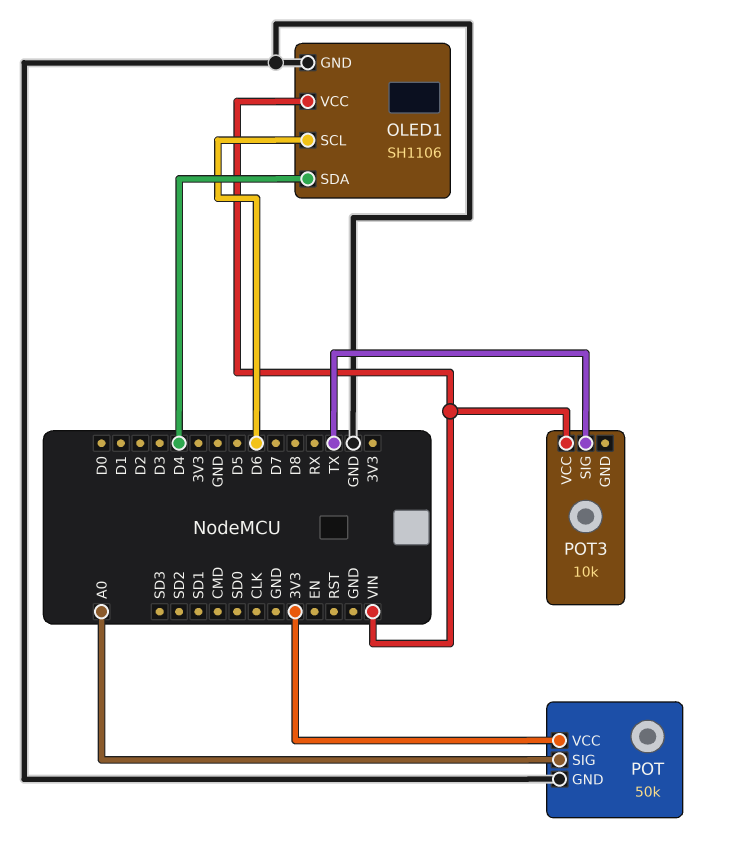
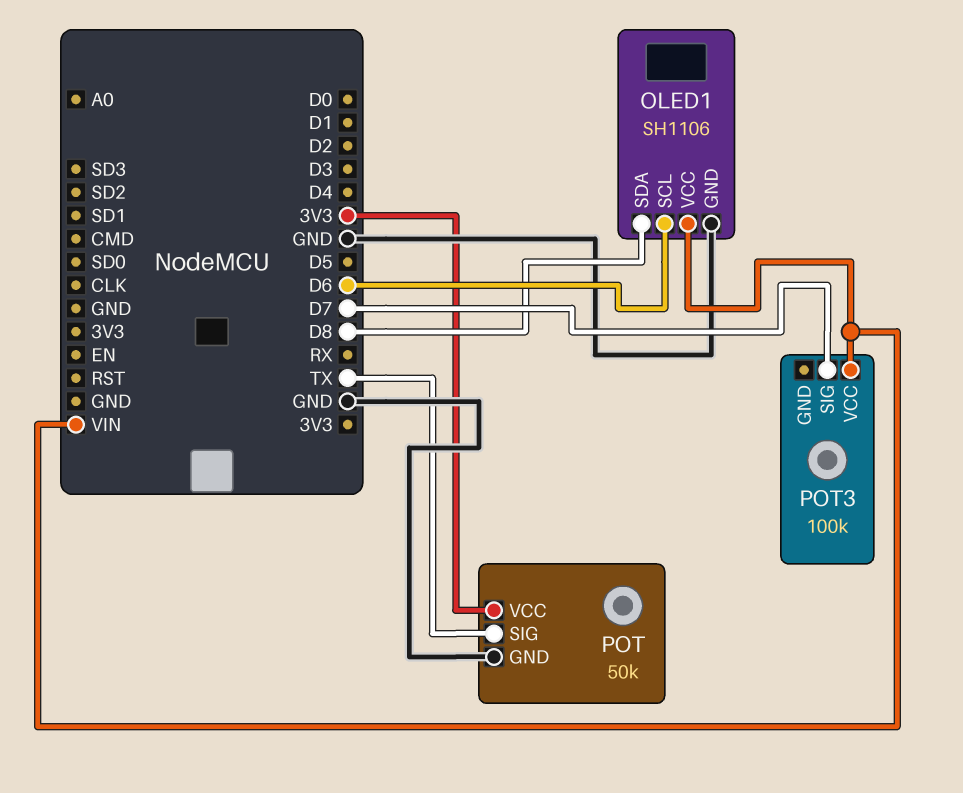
OLED1 pin SDA: D4 -> D8
POT pin SIG: A0 -> TX
POT3: 10k -> 100k
POT3 pin SIG: TX -> D7

